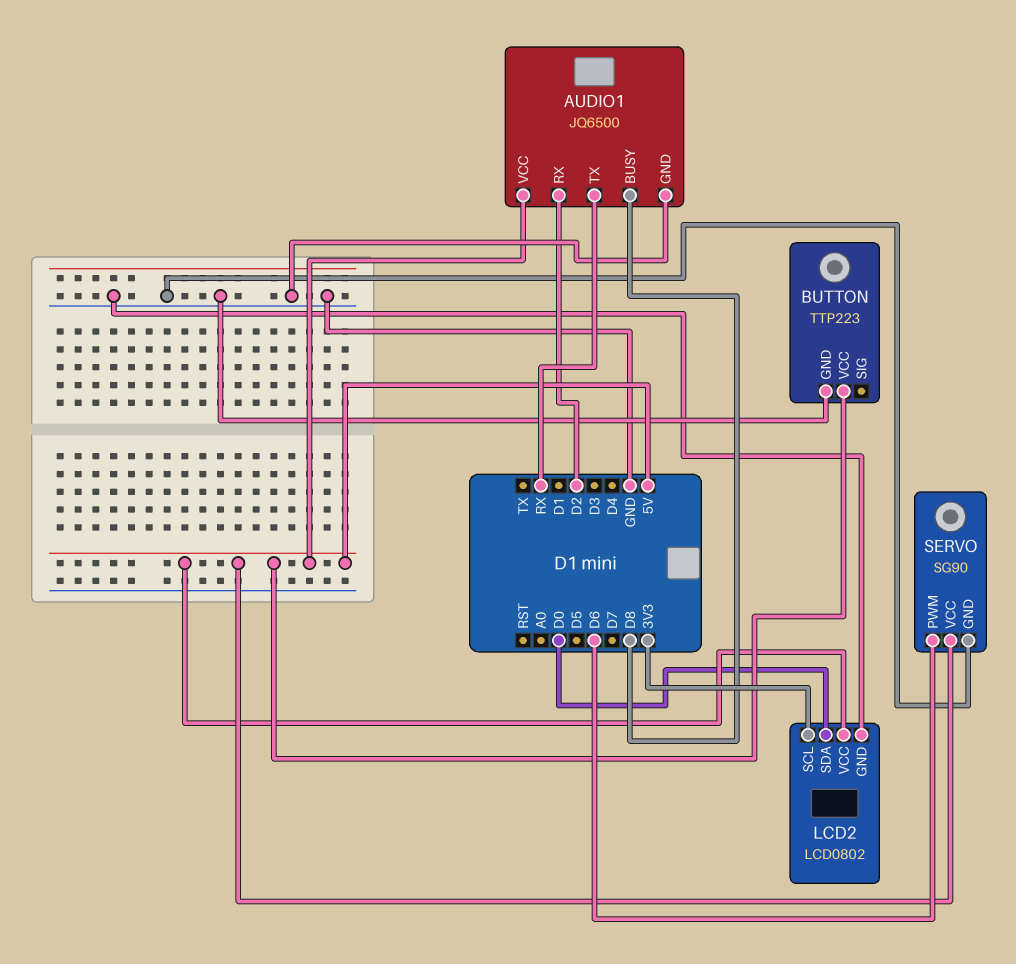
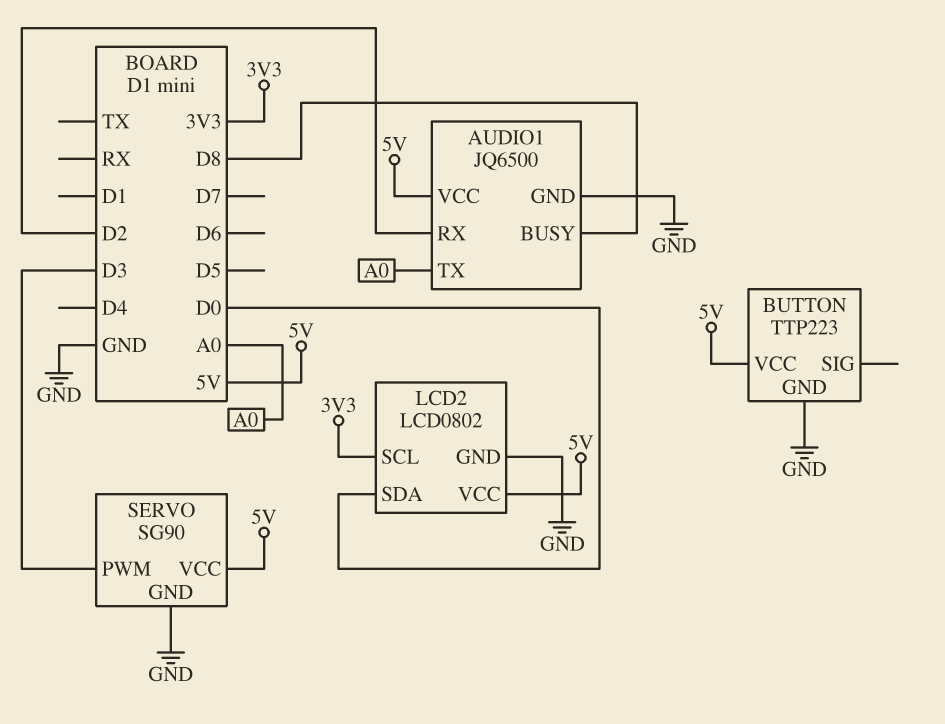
AUDIO1 pin TX: RX -> A0
SERVO pin PWM: D6 -> D3

